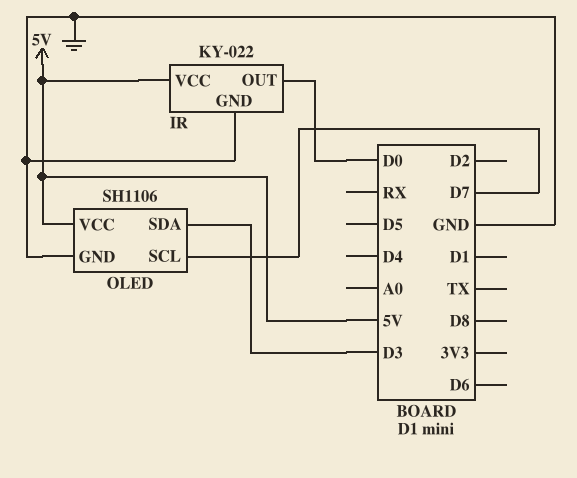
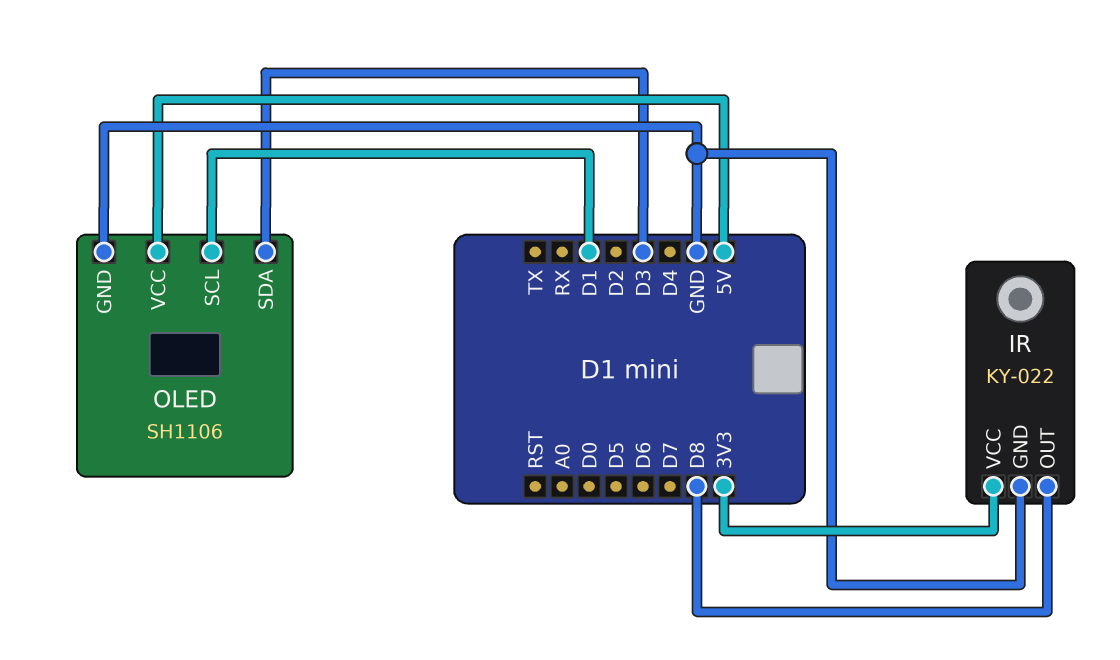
IR pin OUT: D0 -> D8
IR pin VCC: 5V -> 3V3
OLED pin SCL: D7 -> D1

